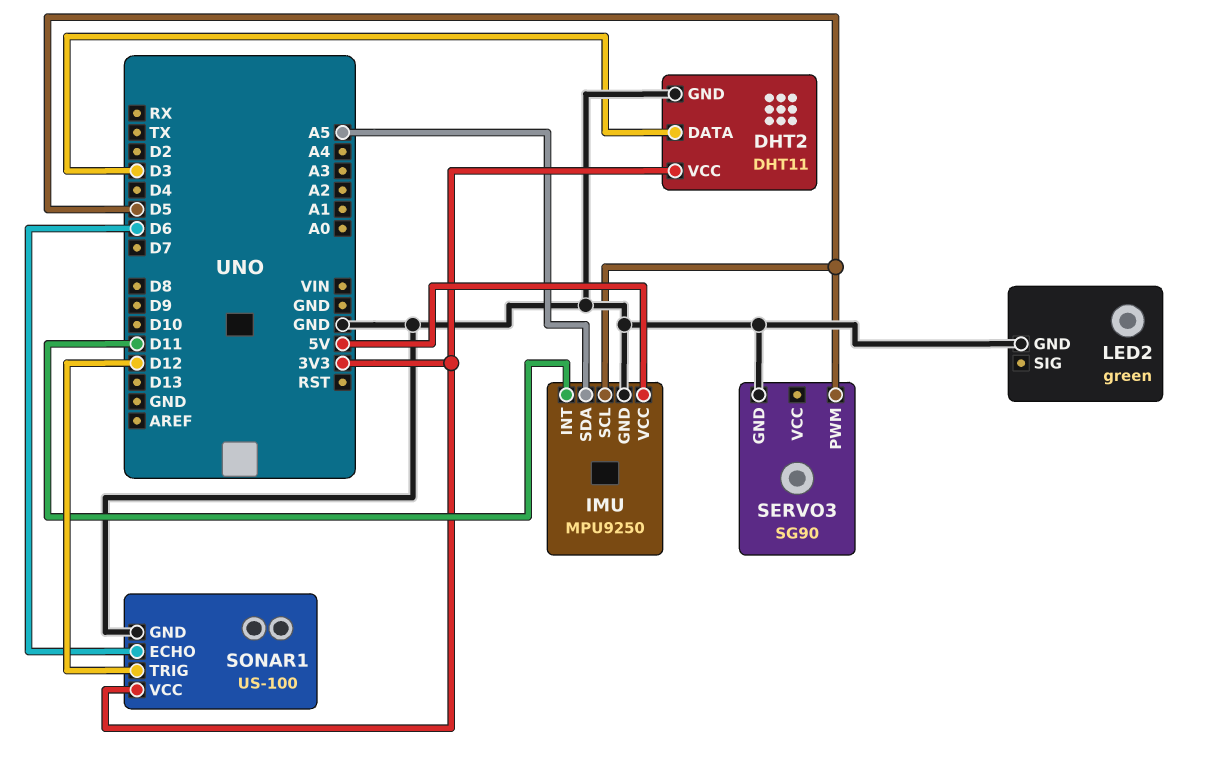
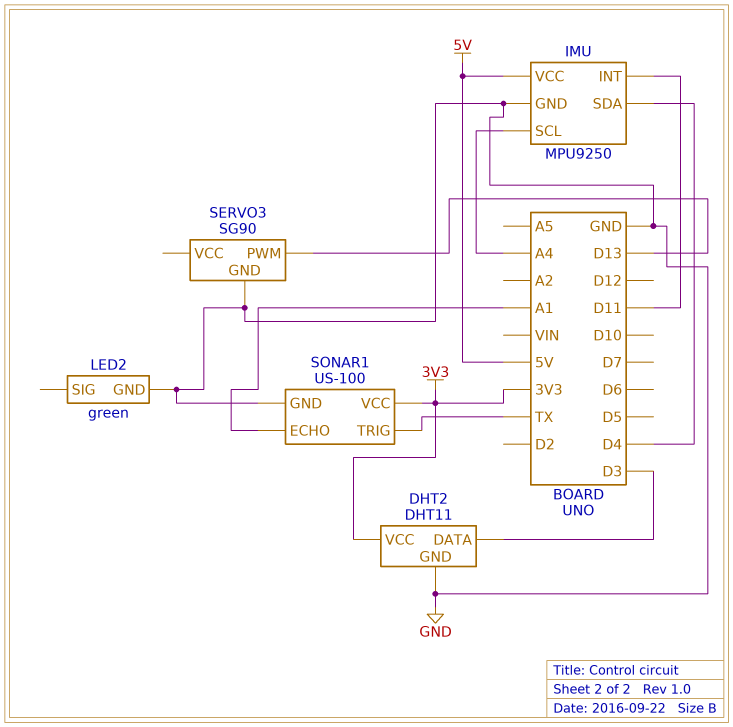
IMU pin SCL: D5 -> A4
IMU pin SDA: A5 -> D4
SERVO3 pin PWM: D5 -> D13
SONAR1 pin ECHO: D6 -> A1
SONAR1 pin TRIG: D12 -> TX

